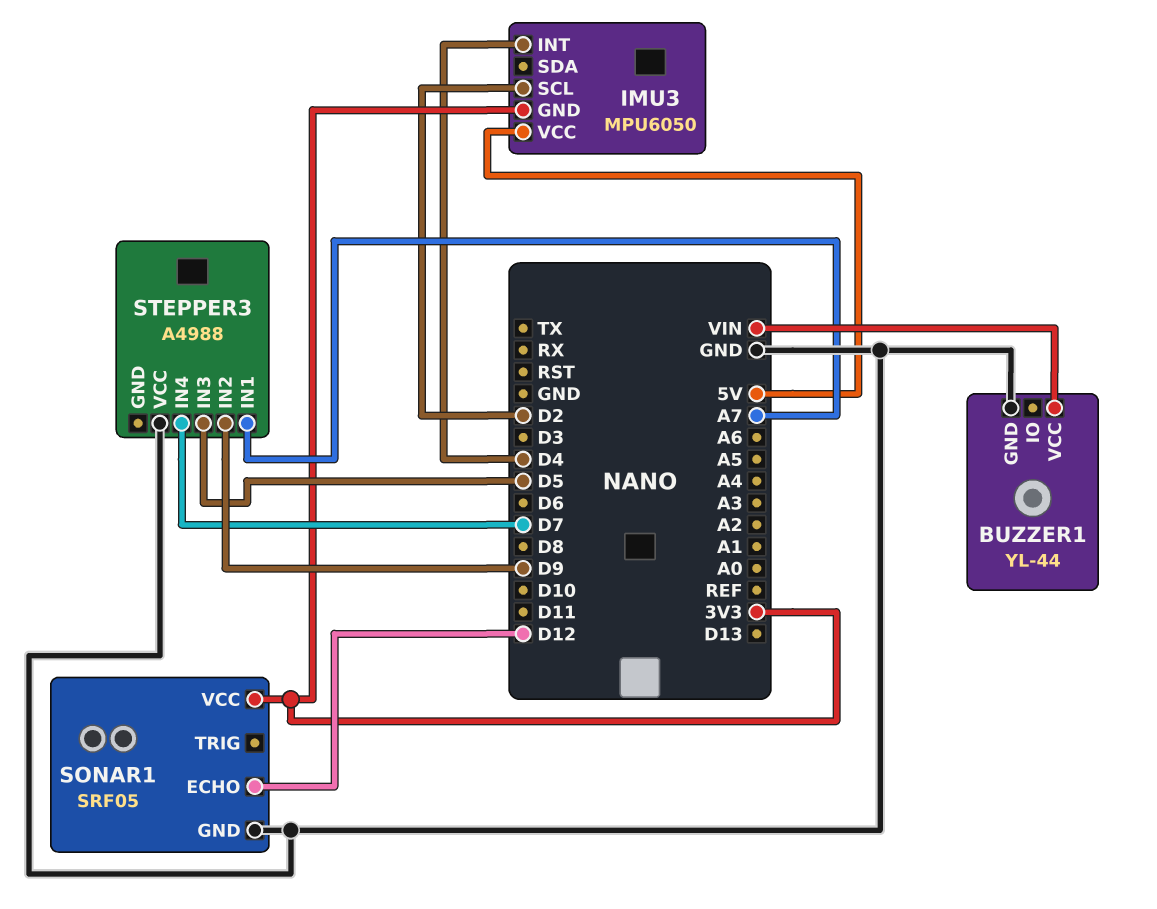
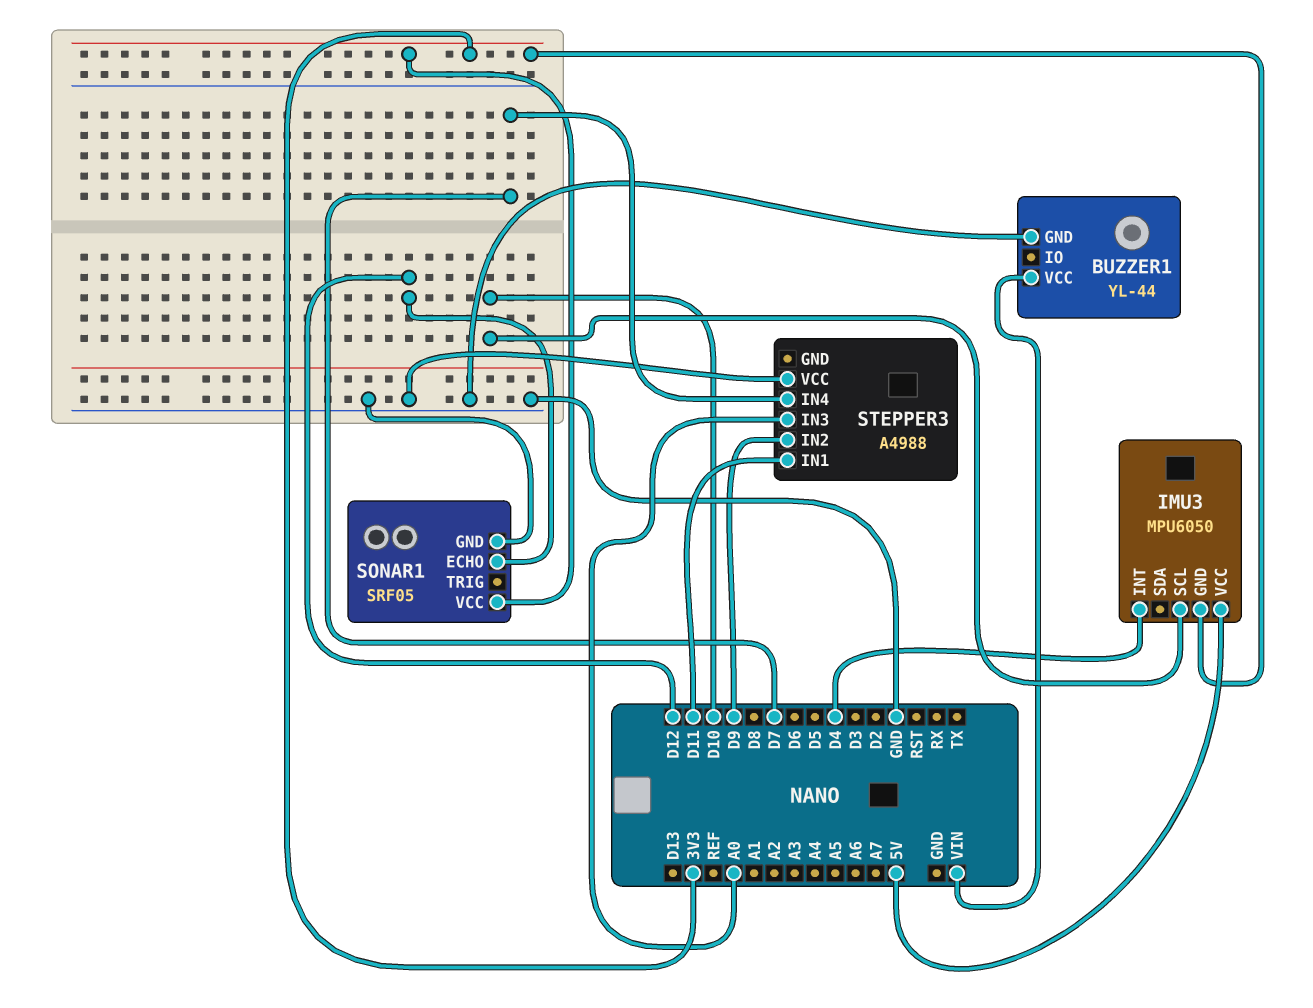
IMU3 pin SCL: D2 -> D10
STEPPER3 pin IN1: A7 -> D11
STEPPER3 pin IN3: D5 -> A0

